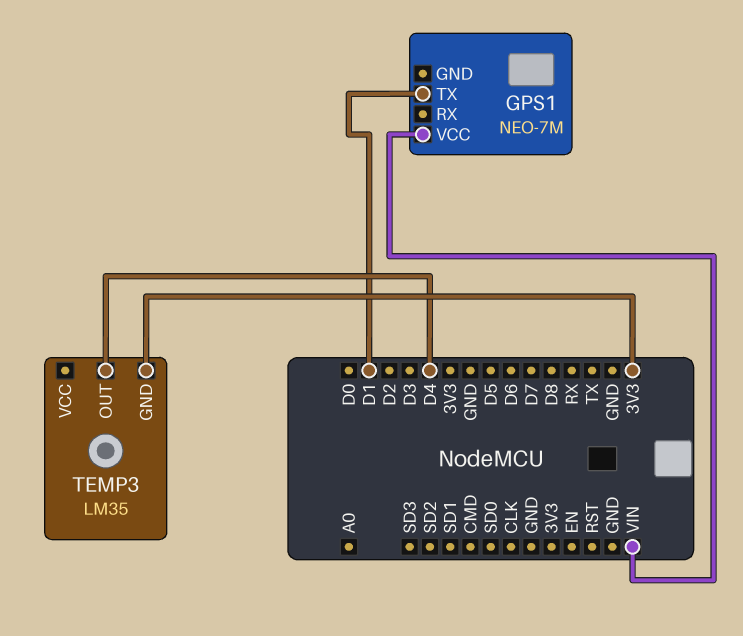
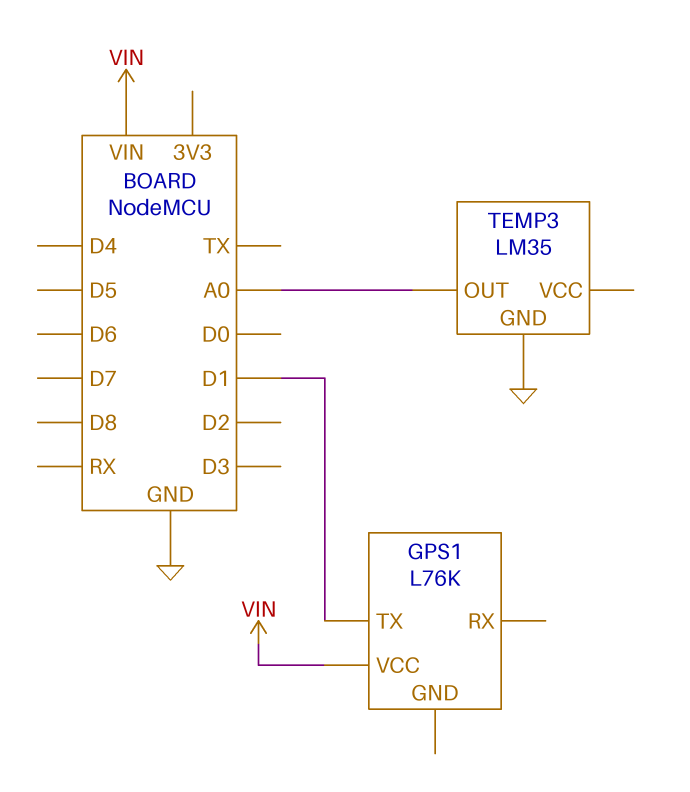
GPS1: NEO-7M -> L76K
TEMP3 pin GND: 3V3 -> GND
TEMP3 pin OUT: D4 -> A0

